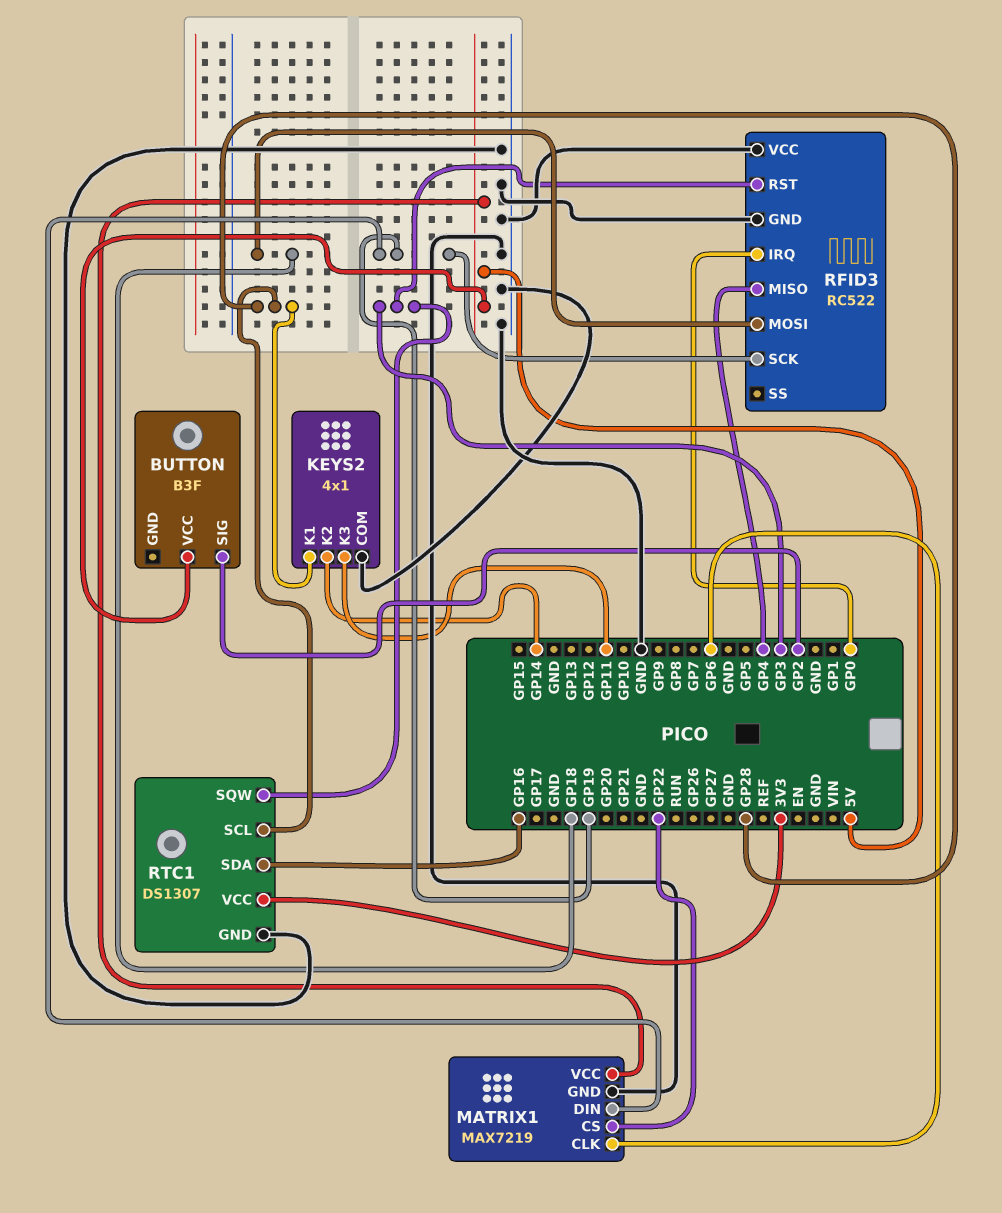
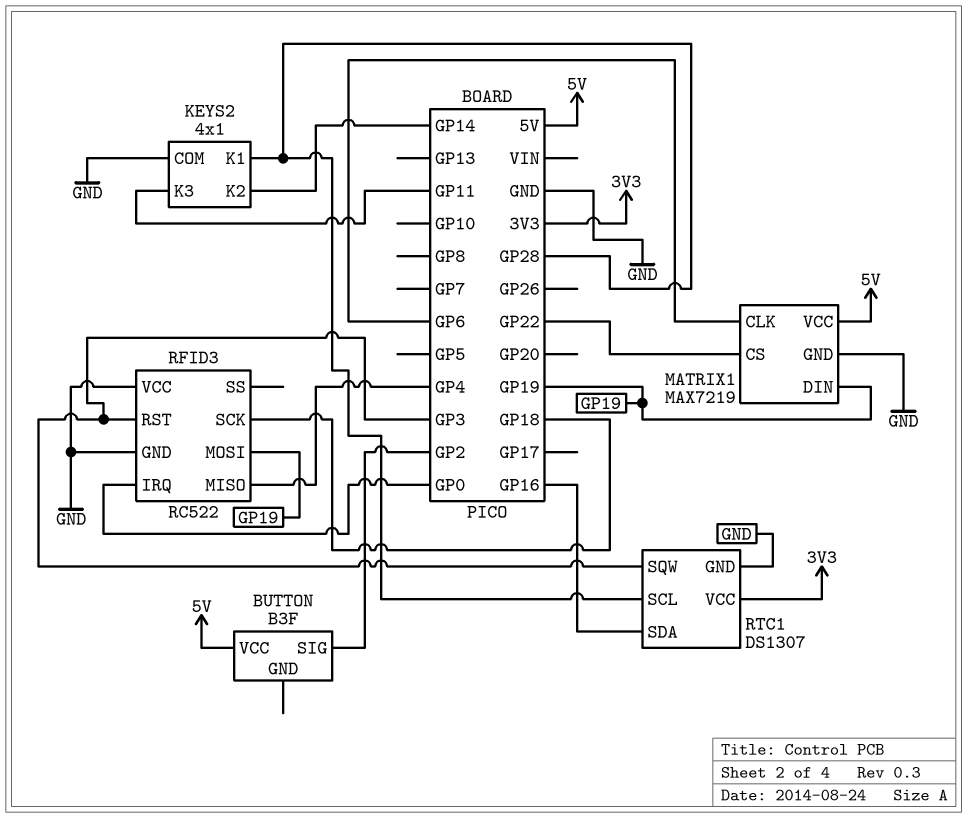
RFID3 pin MOSI: GP18 -> GP19
RFID3 pin SCK: GP19 -> GP18

